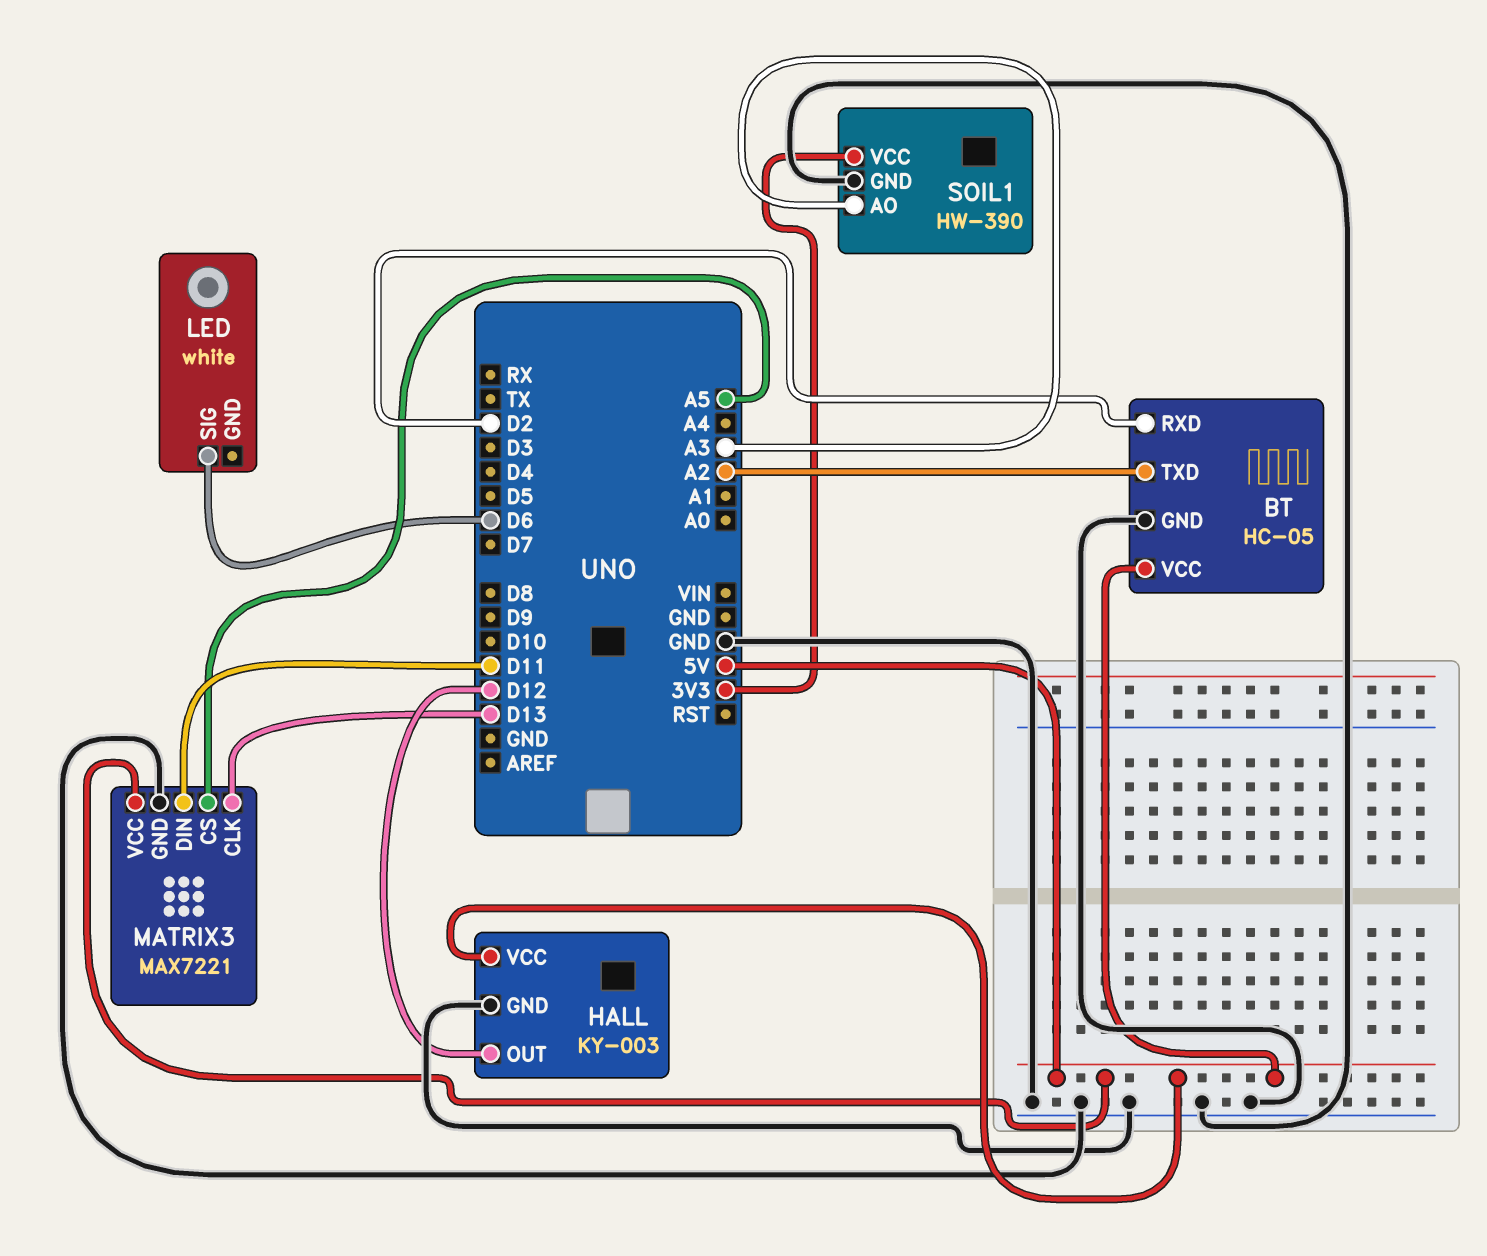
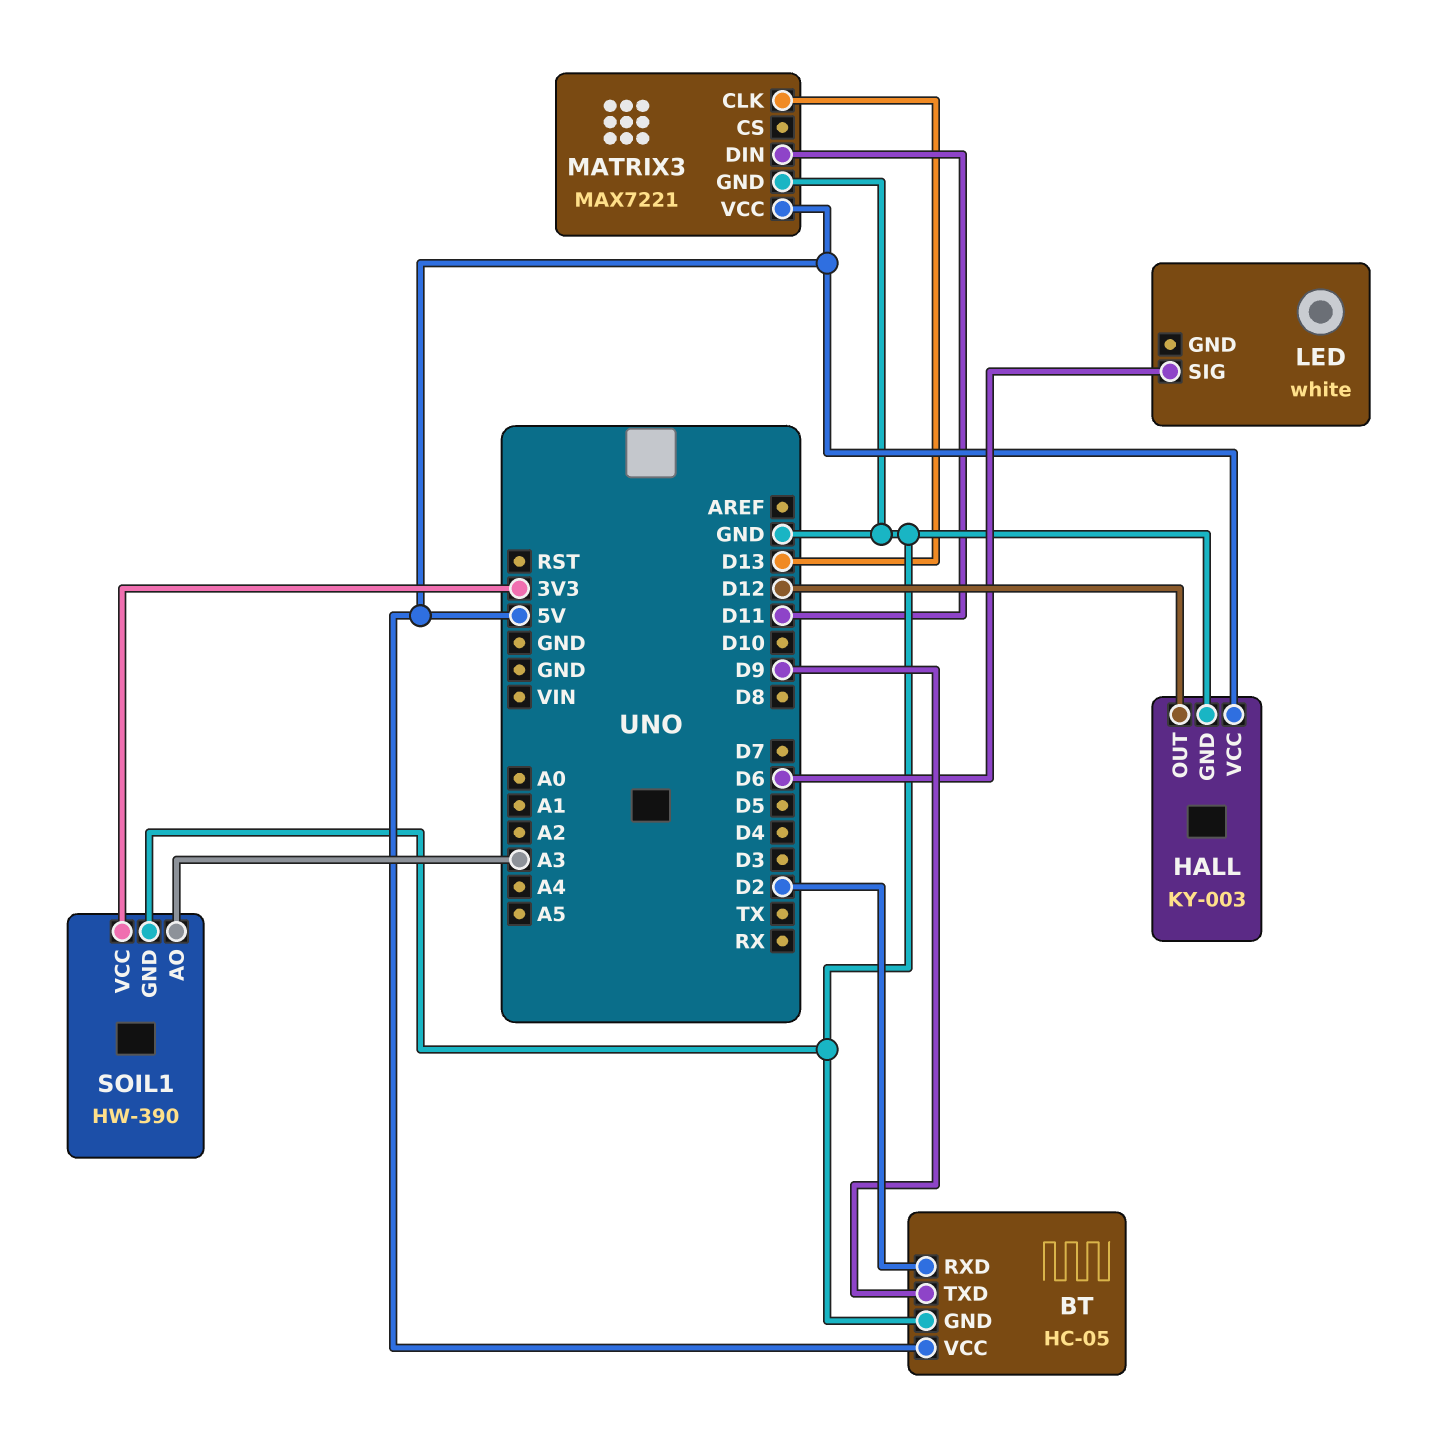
BT pin TXD: A2 -> D9
MATRIX3 pin CS: A5 -> none

